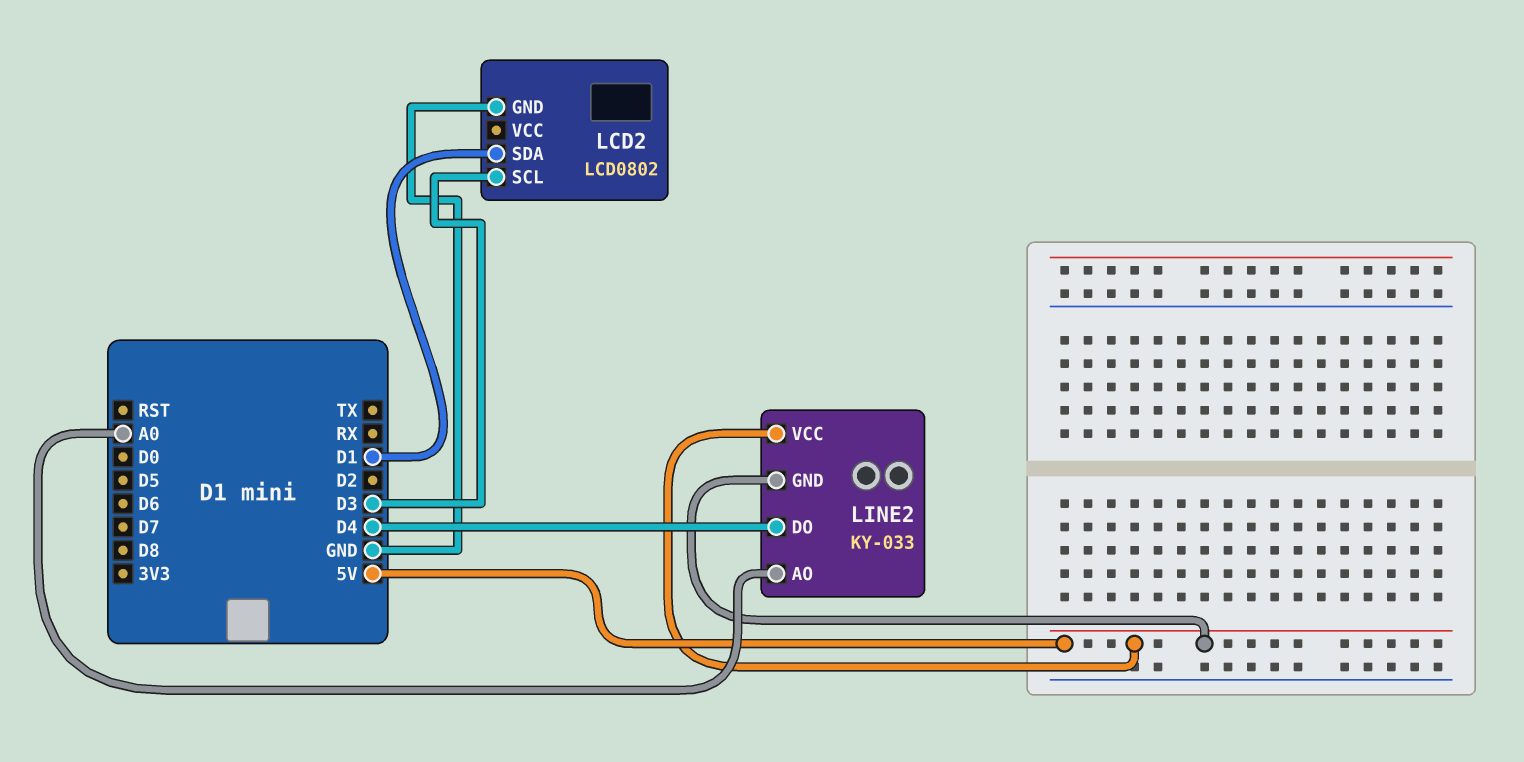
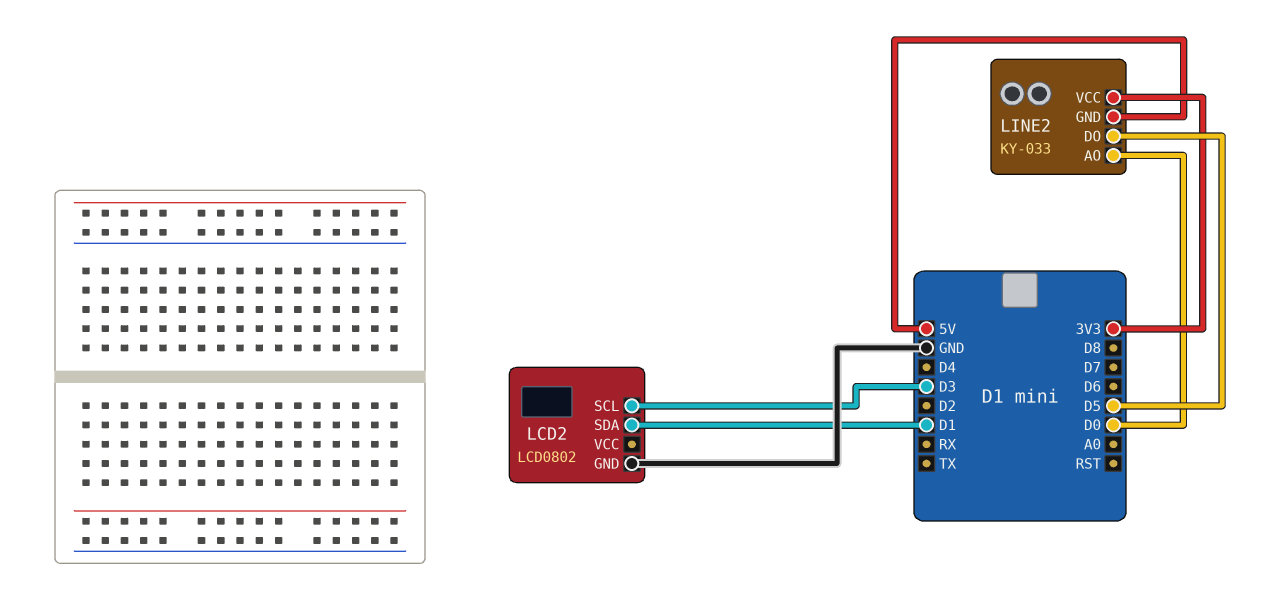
LINE2 pin AO: A0 -> D0
LINE2 pin DO: D4 -> D5
LINE2 pin VCC: 5V -> 3V3

